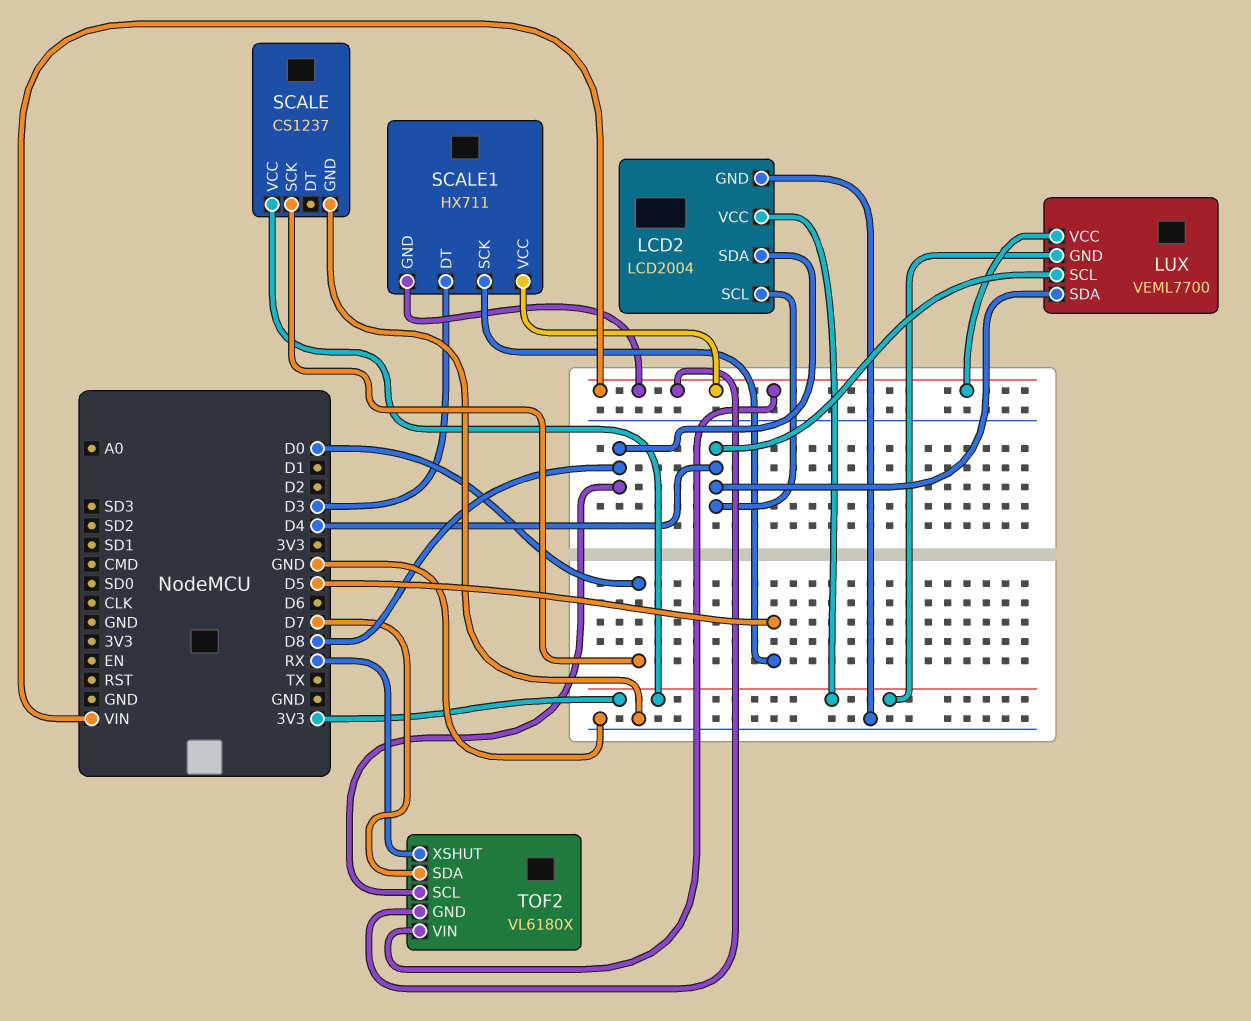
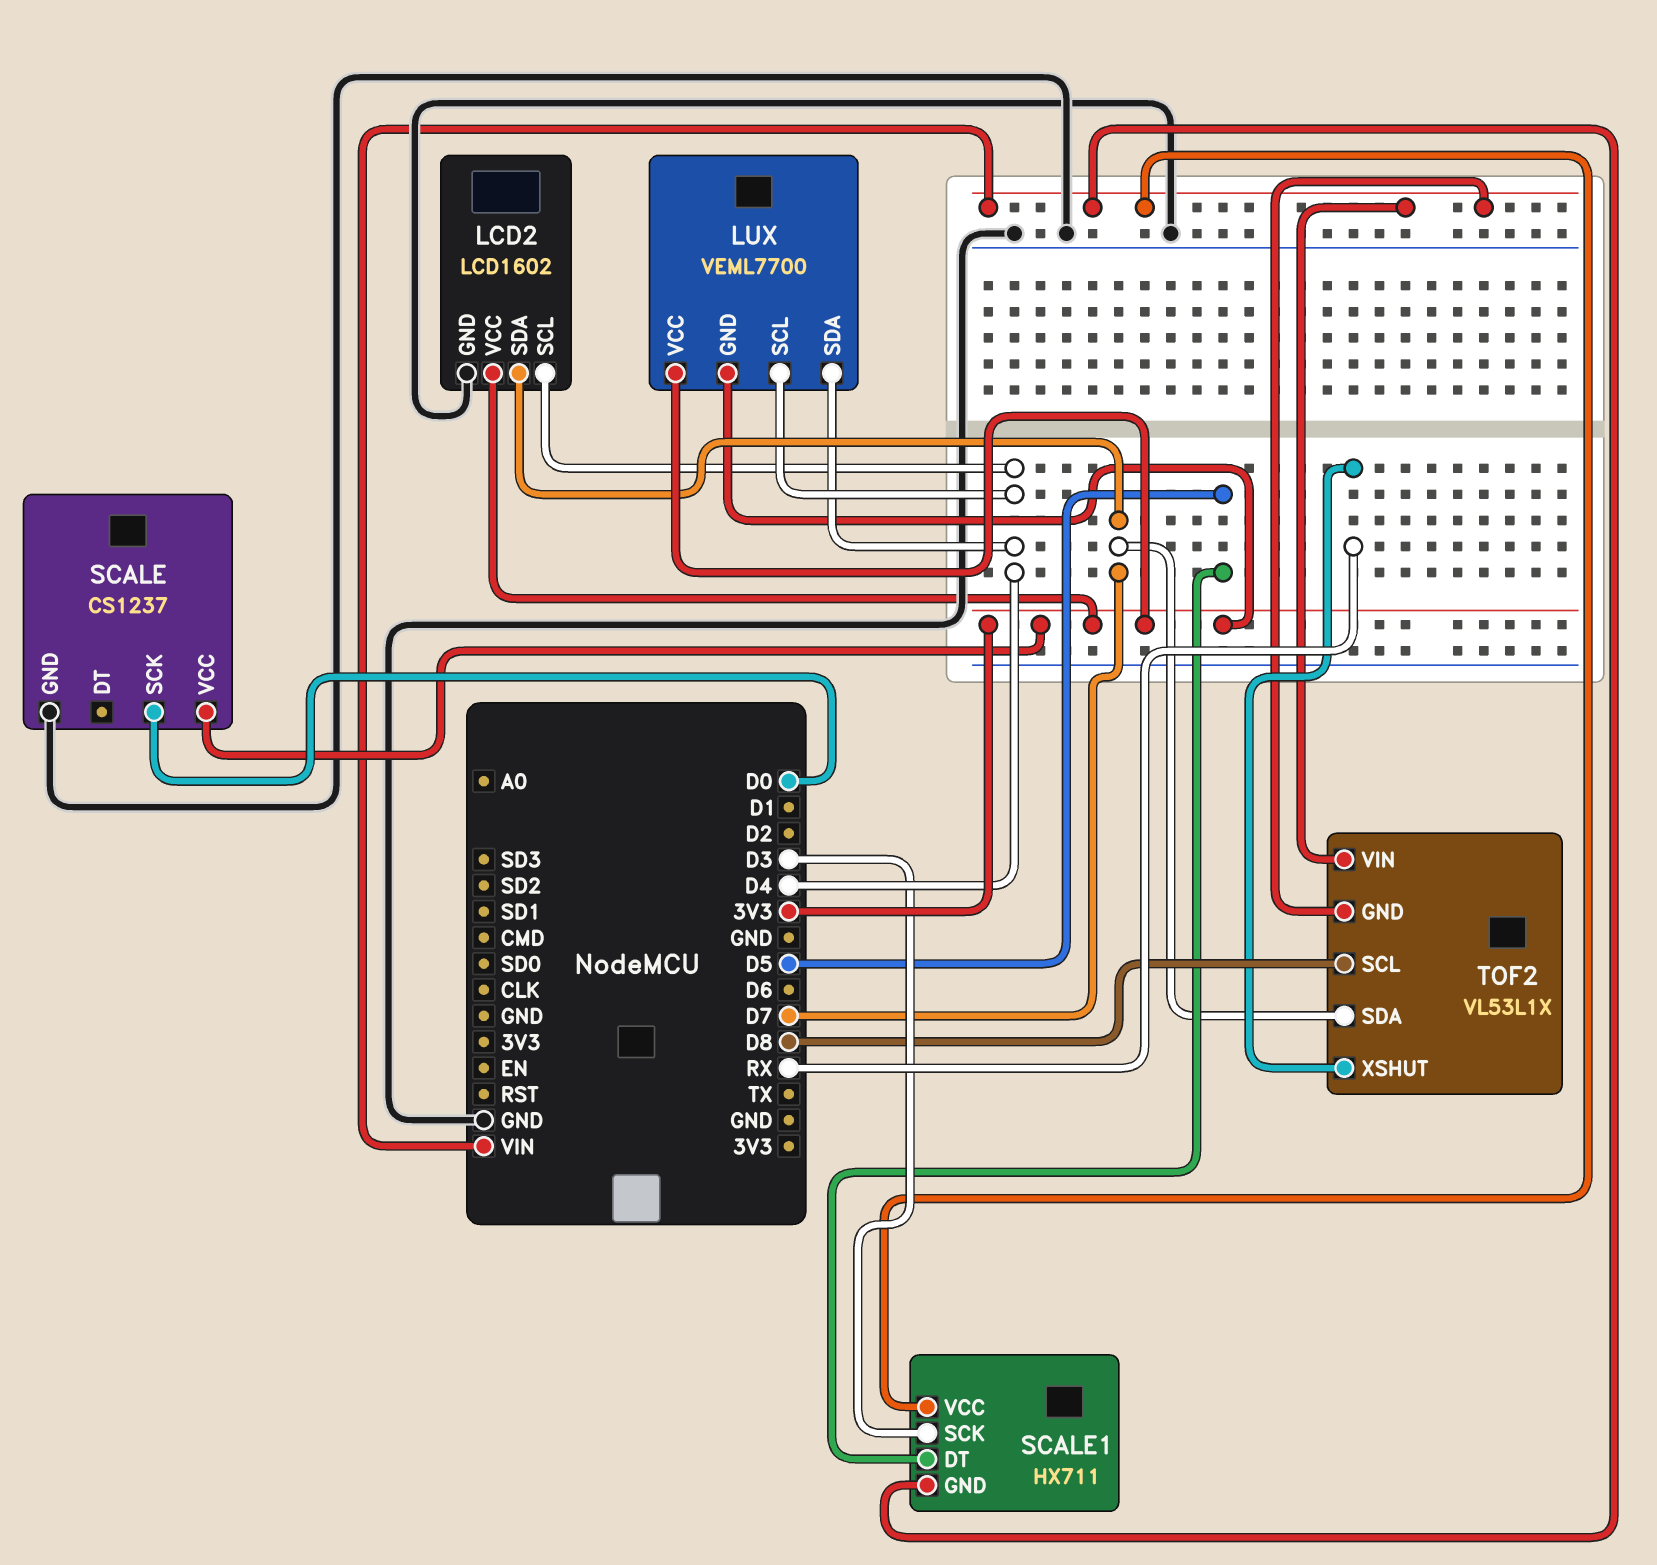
LCD2: LCD2004 -> LCD1602
LCD2 pin SDA: D8 -> D7
LUX pin VCC: VIN -> 3V3
SCALE1 pin DT: D3 -> D5
SCALE1 pin SCK: D5 -> D3
TOF2: VL6180X -> VL53L1X

